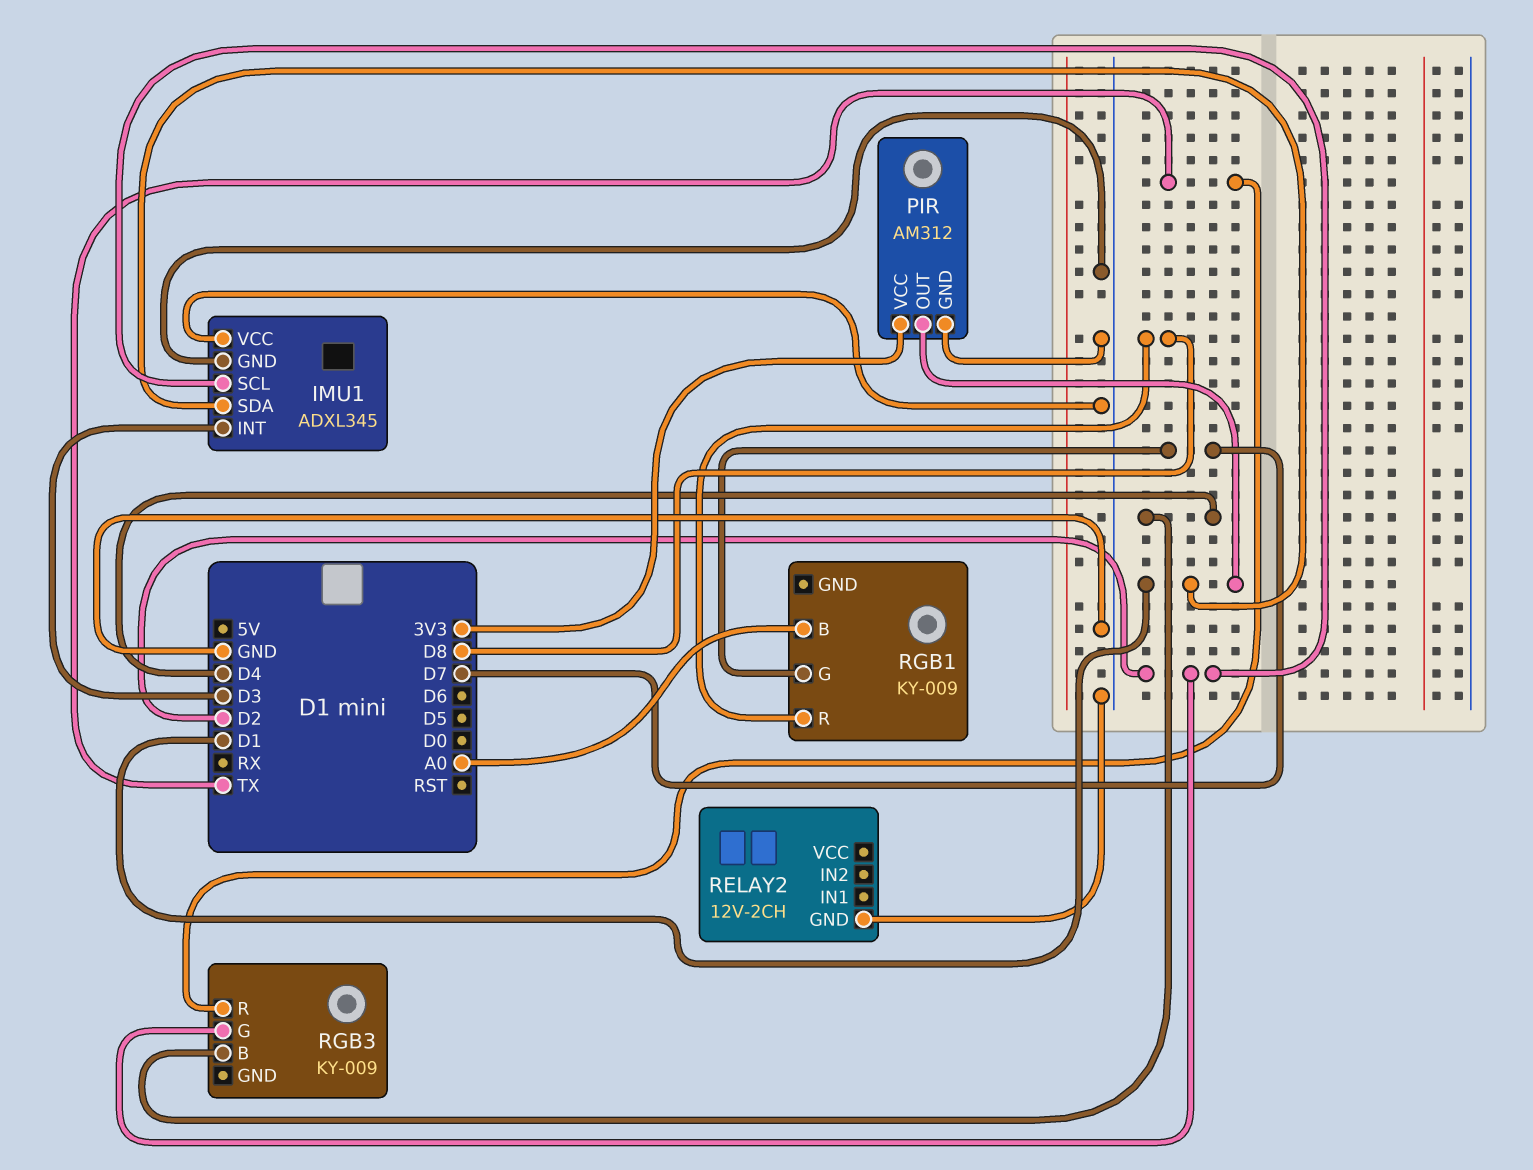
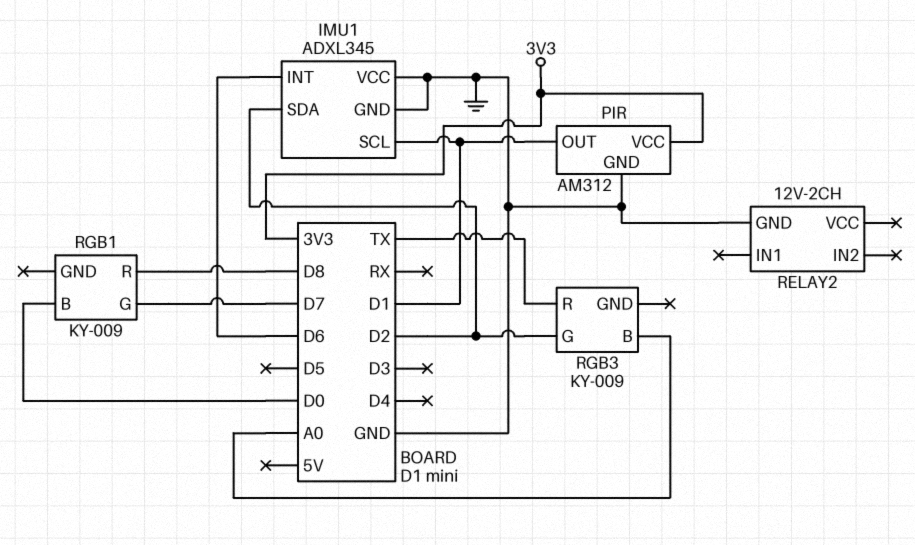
IMU1 pin INT: D3 -> D6
IMU1 pin SCL: D2 -> D1
IMU1 pin SDA: D1 -> D2
RGB1 pin B: A0 -> D0
RGB3 pin B: D4 -> A0

